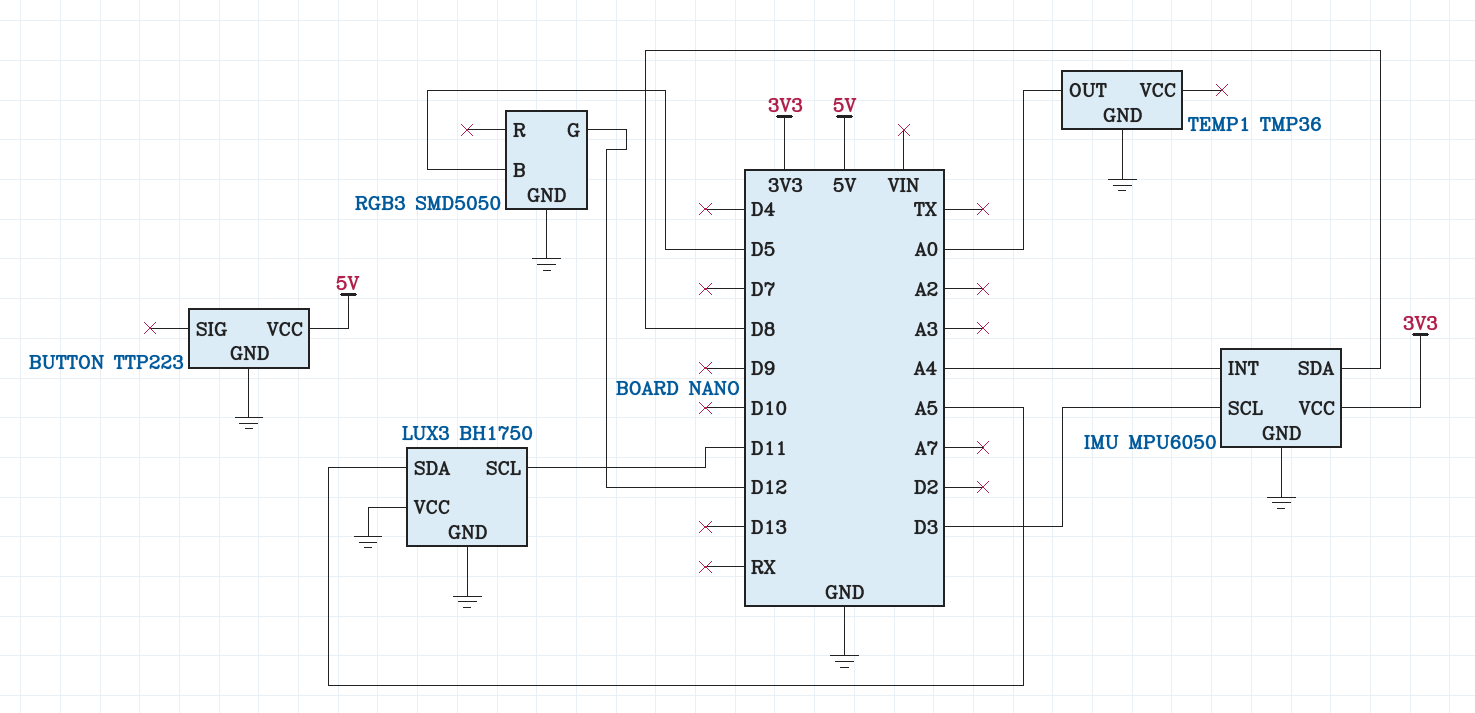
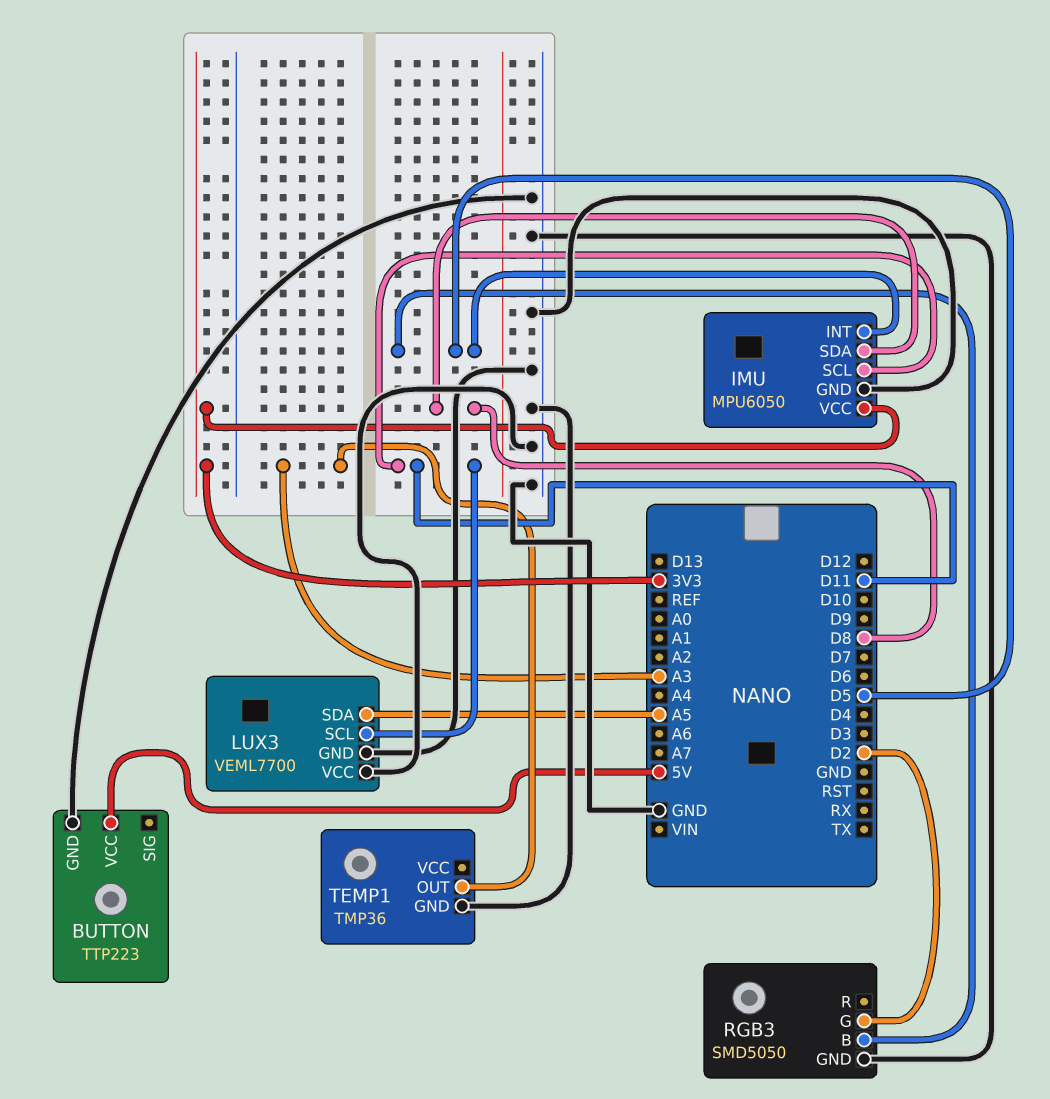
IMU pin INT: A4 -> D5
IMU pin SCL: D3 -> D11
LUX3: BH1750 -> VEML7700
RGB3 pin G: D12 -> D2
TEMP1 pin OUT: A0 -> A3

